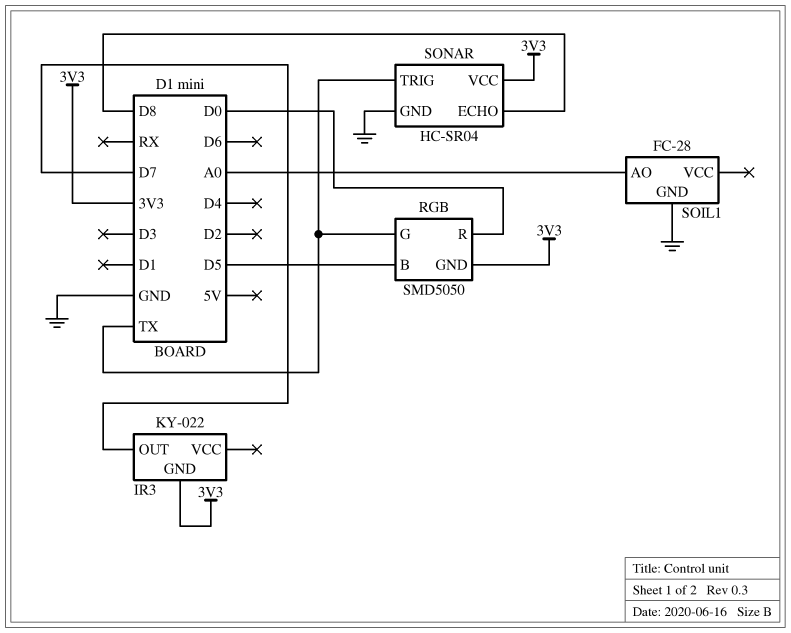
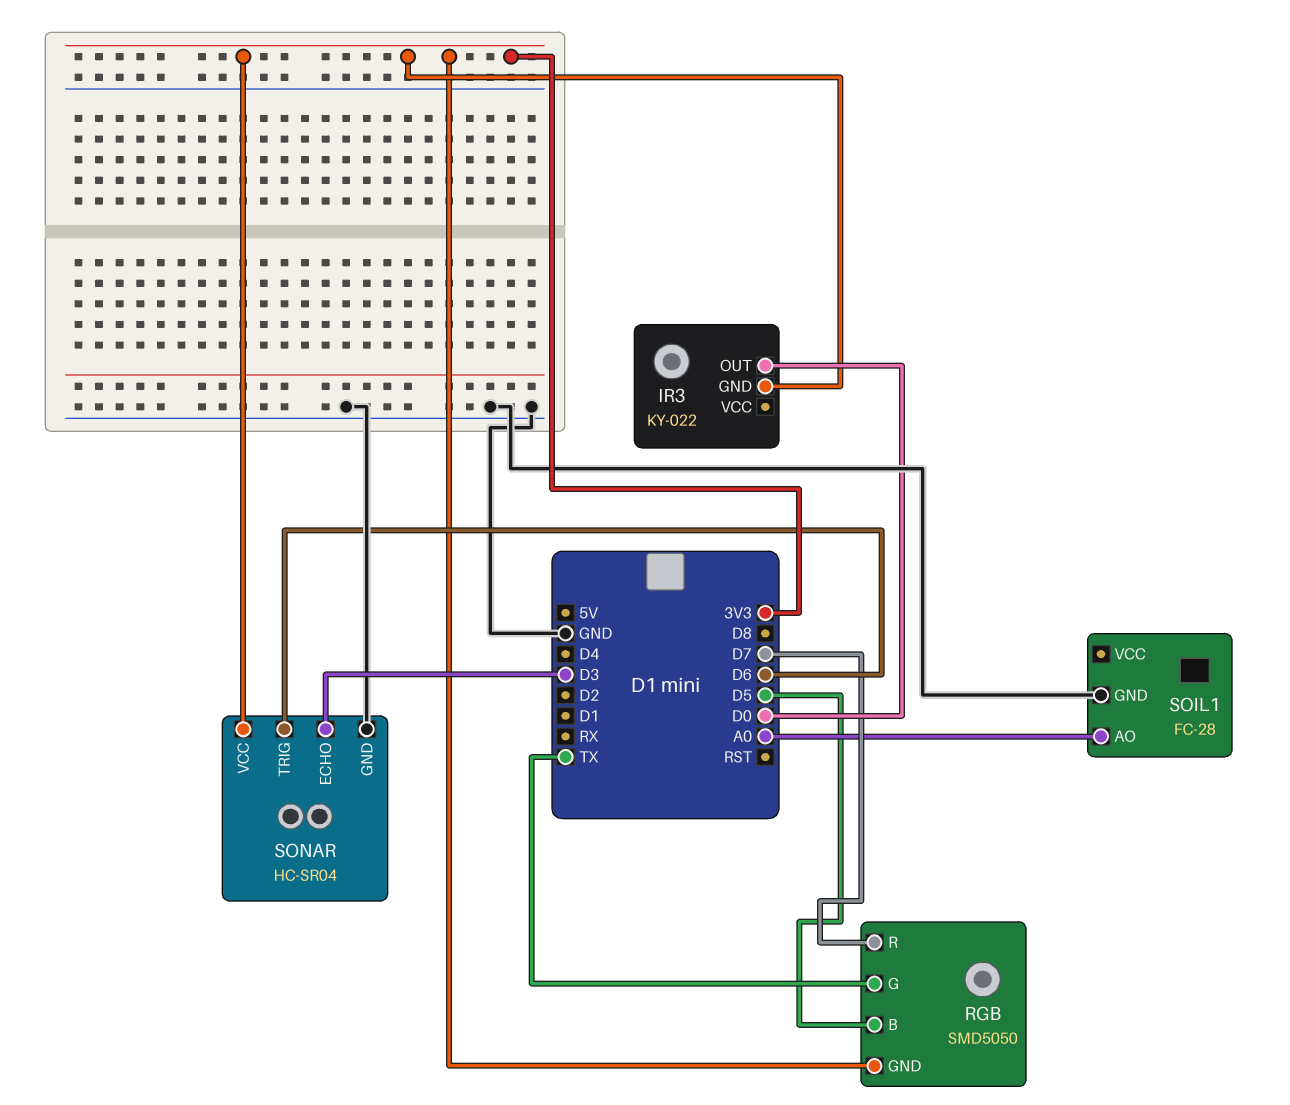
IR3 pin OUT: D7 -> D0
RGB pin R: D0 -> D7
SONAR pin ECHO: D8 -> D3
SONAR pin TRIG: TX -> D6

